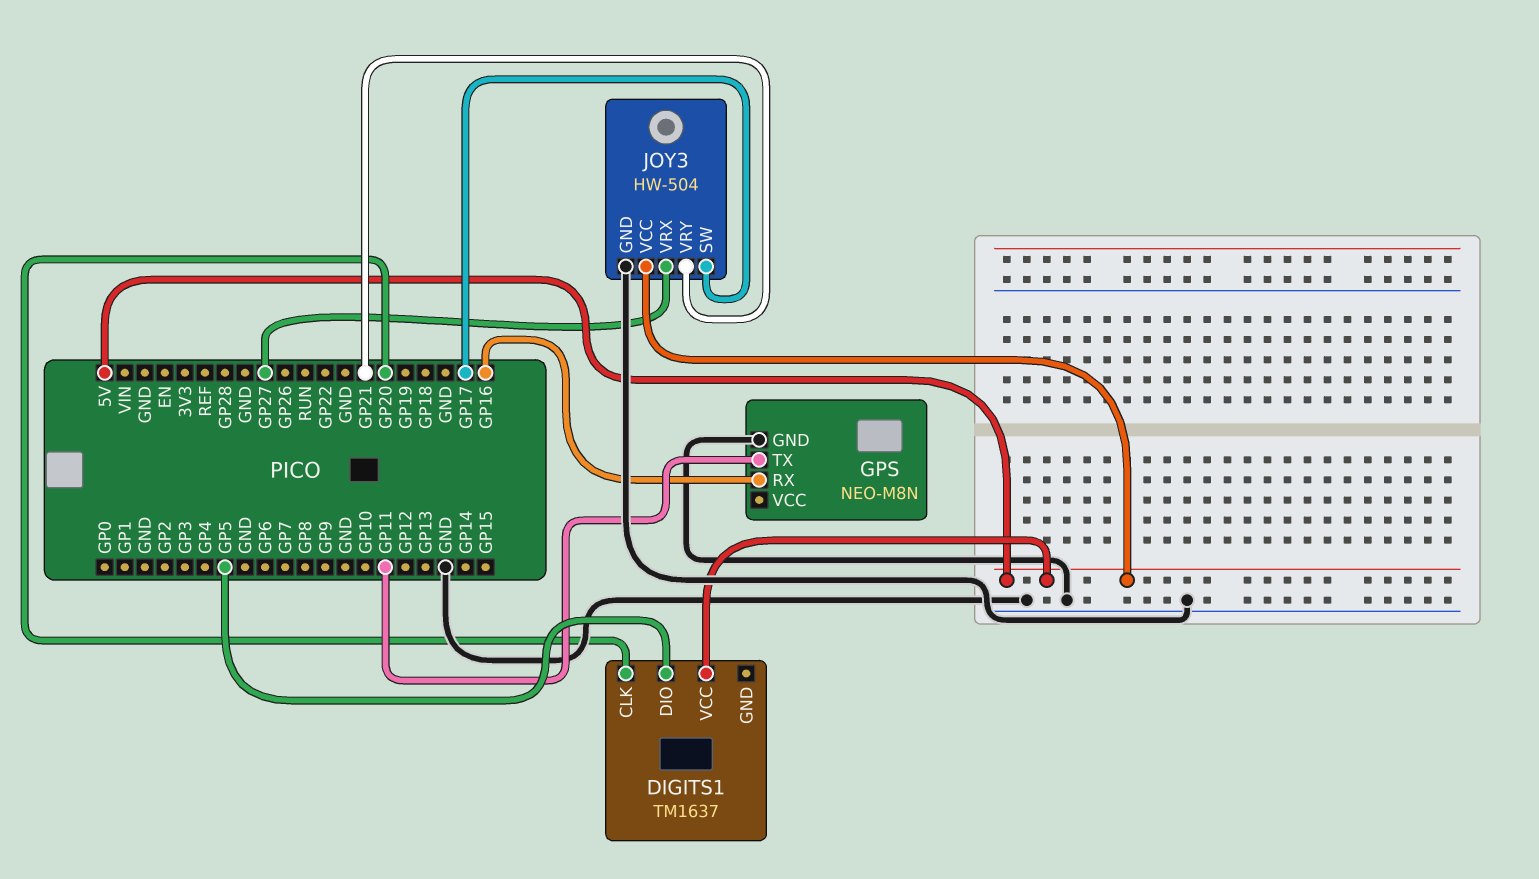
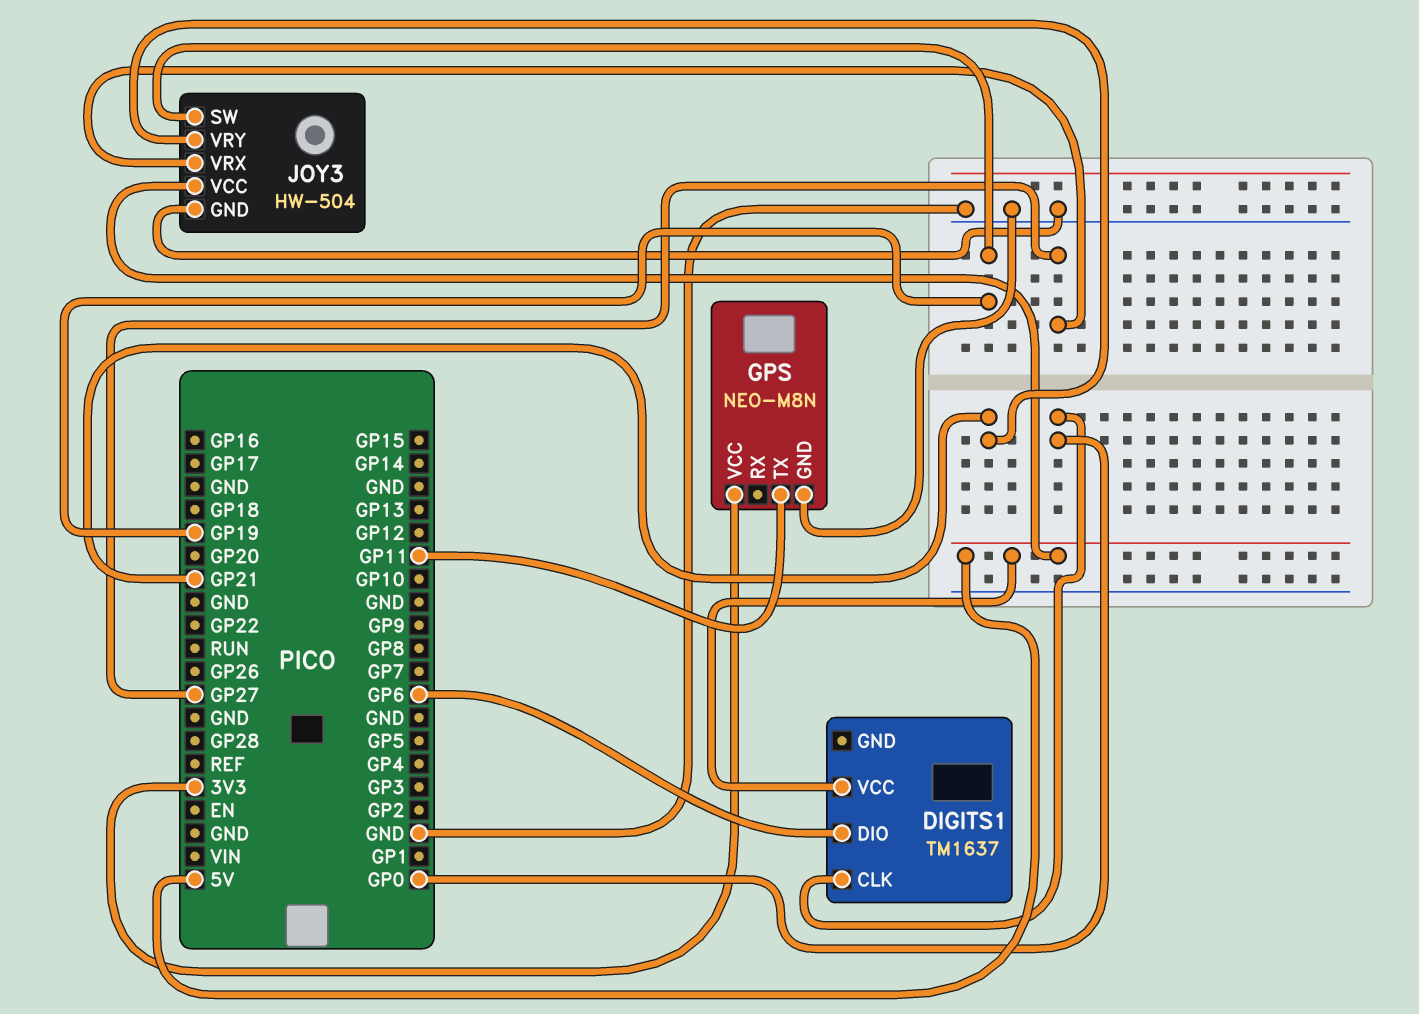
DIGITS1 pin CLK: GP20 -> GP0
DIGITS1 pin DIO: GP5 -> GP6
GPS pin RX: GP16 -> none
GPS pin VCC: none -> 3V3
JOY3 pin SW: GP17 -> GP19

